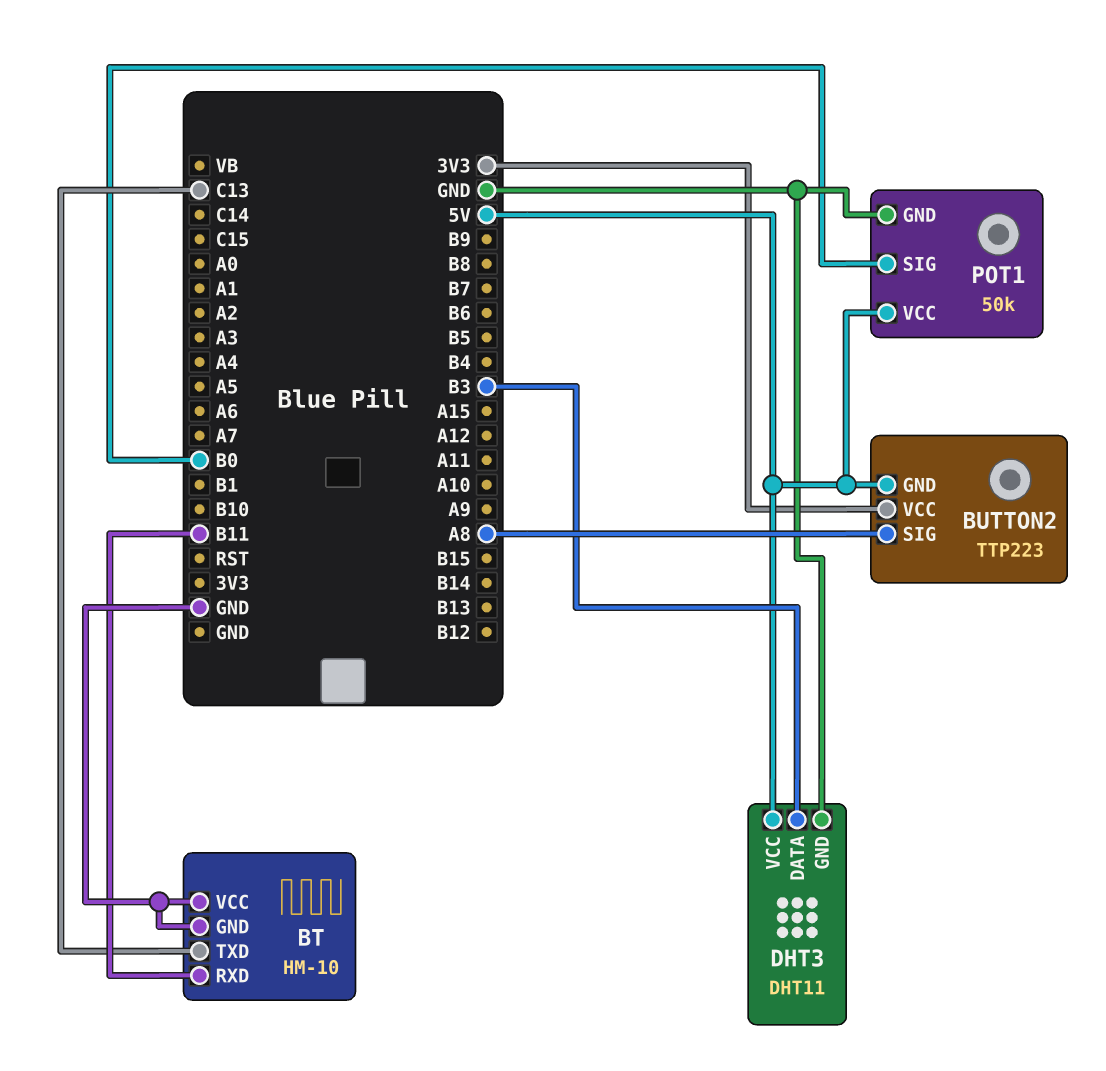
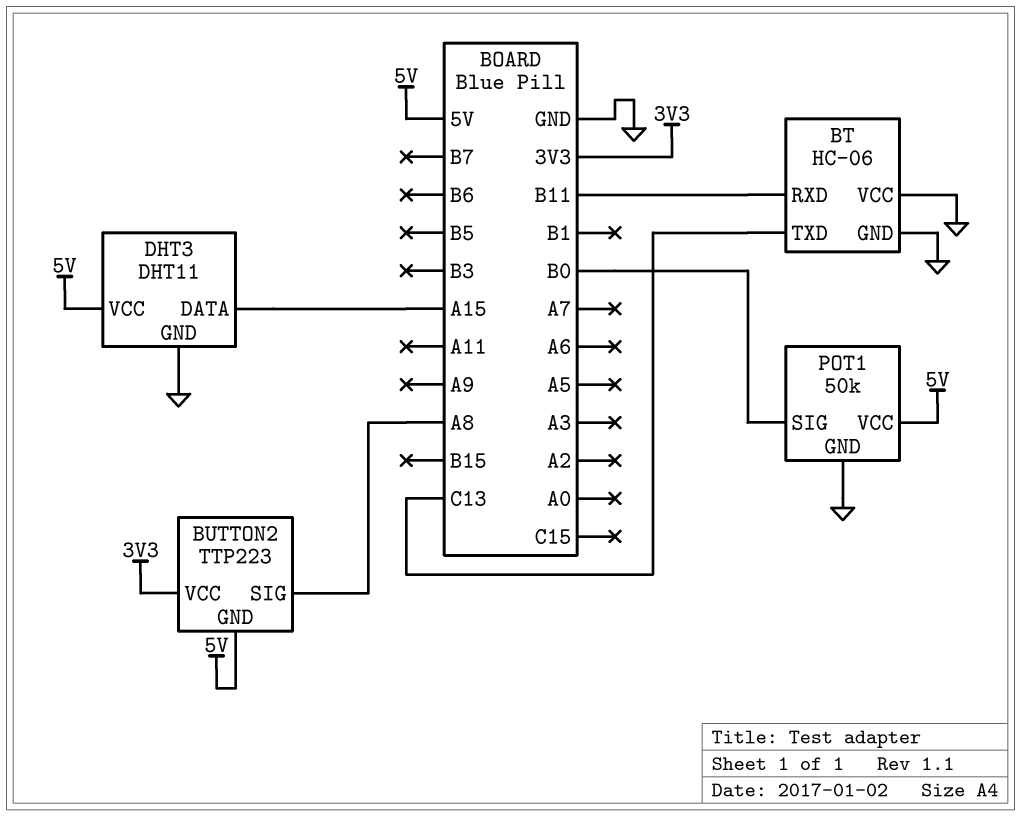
BT: HM-10 -> HC-06
DHT3 pin DATA: B3 -> A15

